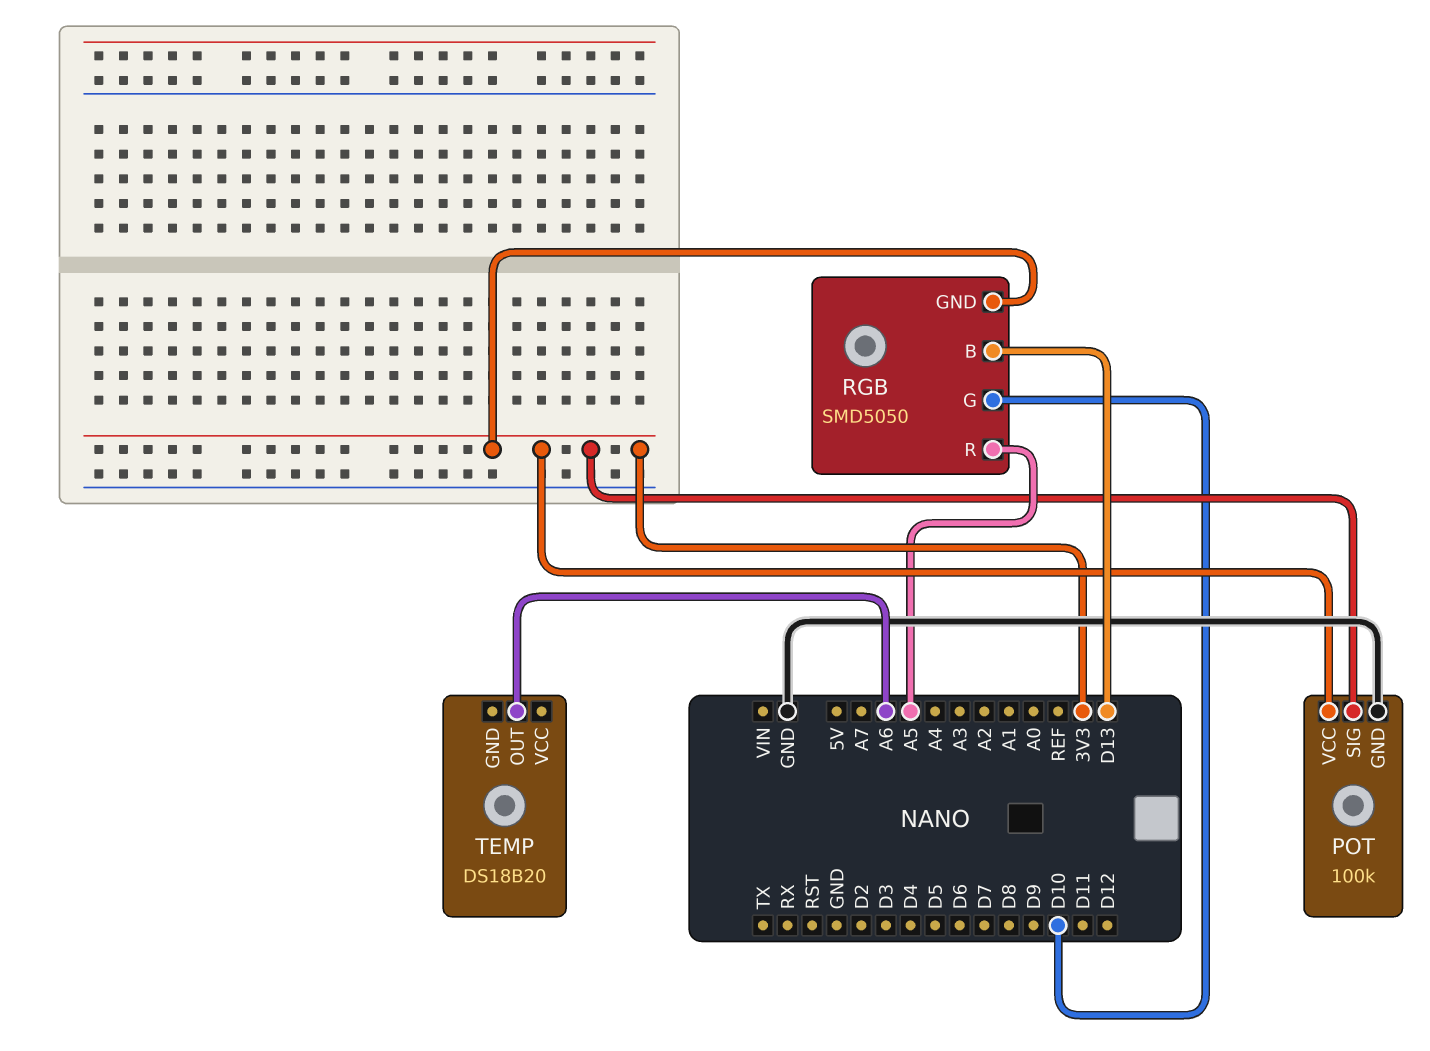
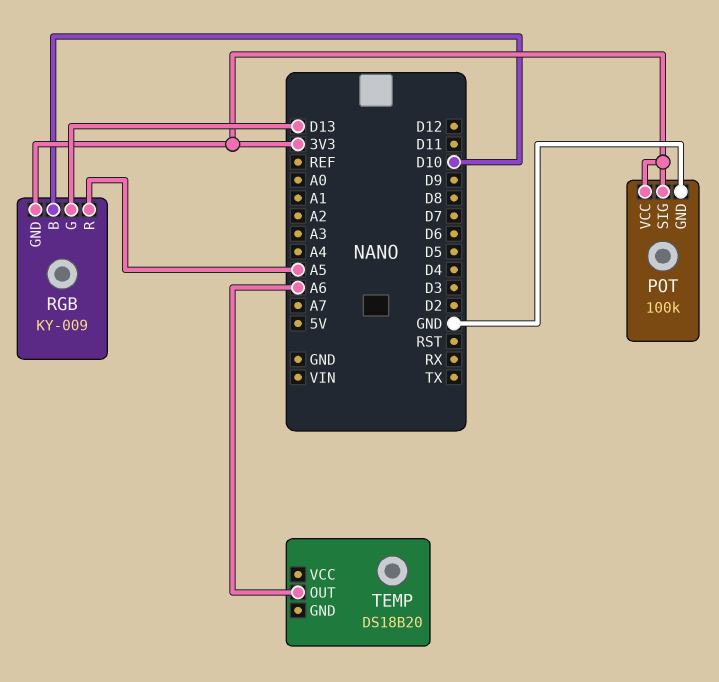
RGB: SMD5050 -> KY-009
RGB pin B: D13 -> D10
RGB pin G: D10 -> D13

